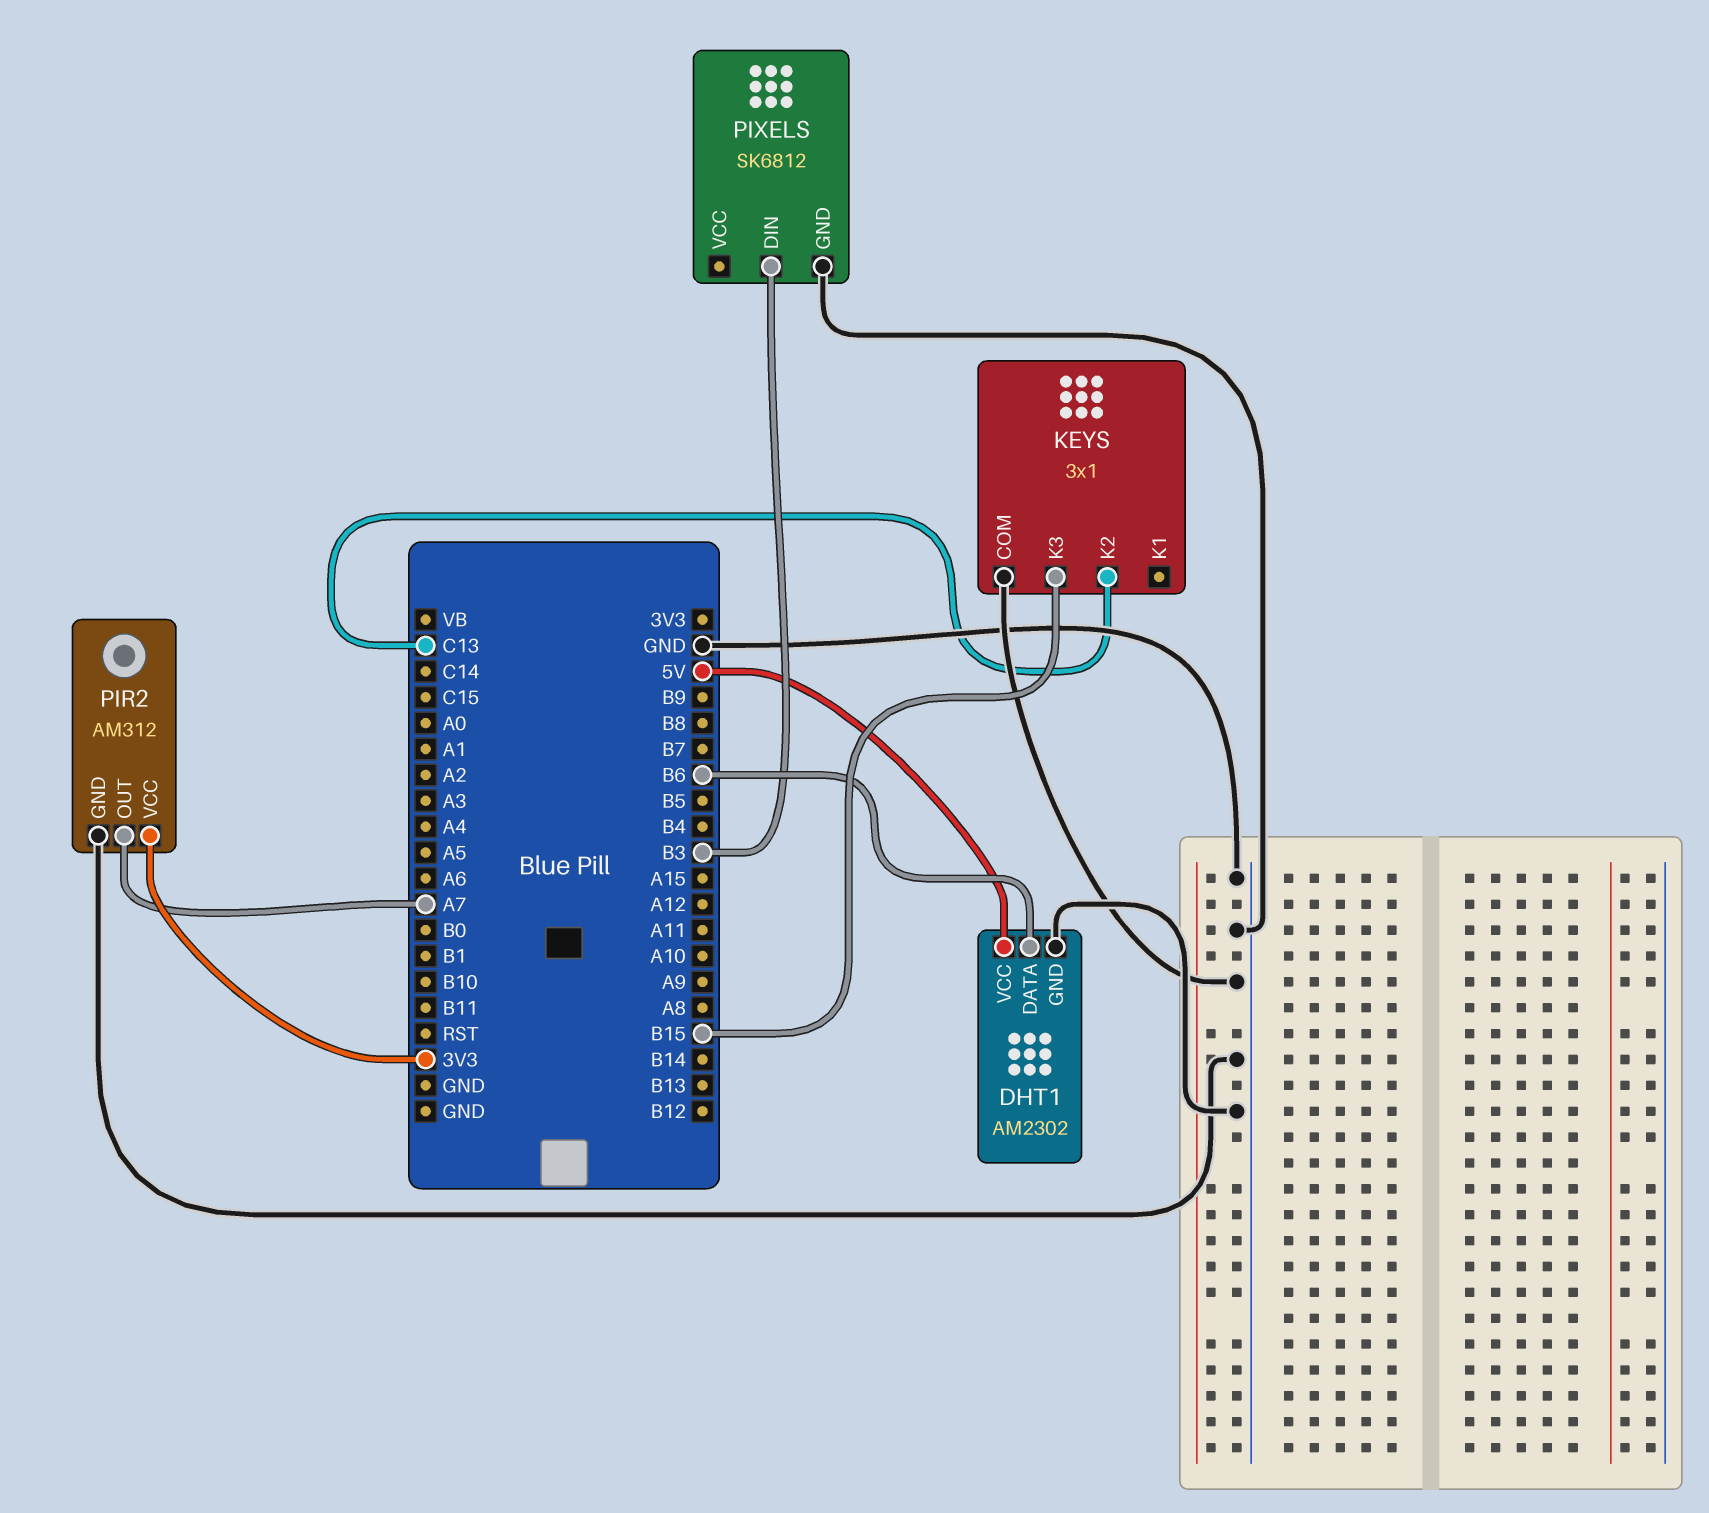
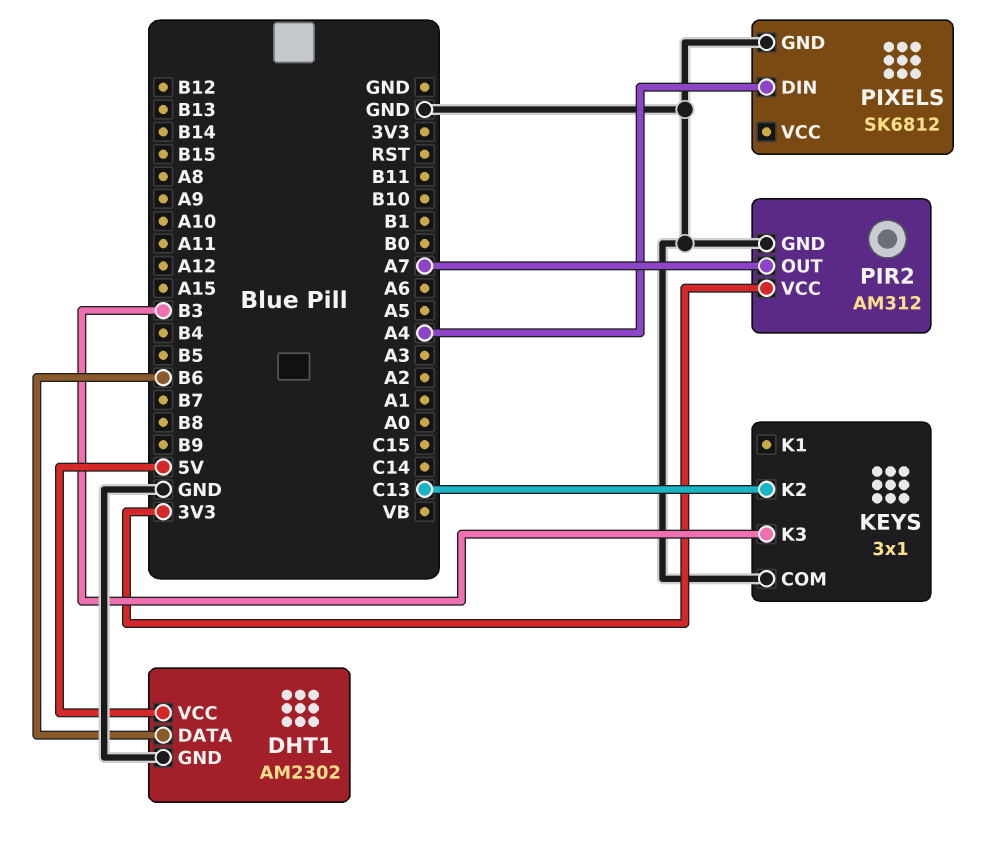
KEYS pin K3: B15 -> B3
PIXELS pin DIN: B3 -> A4

